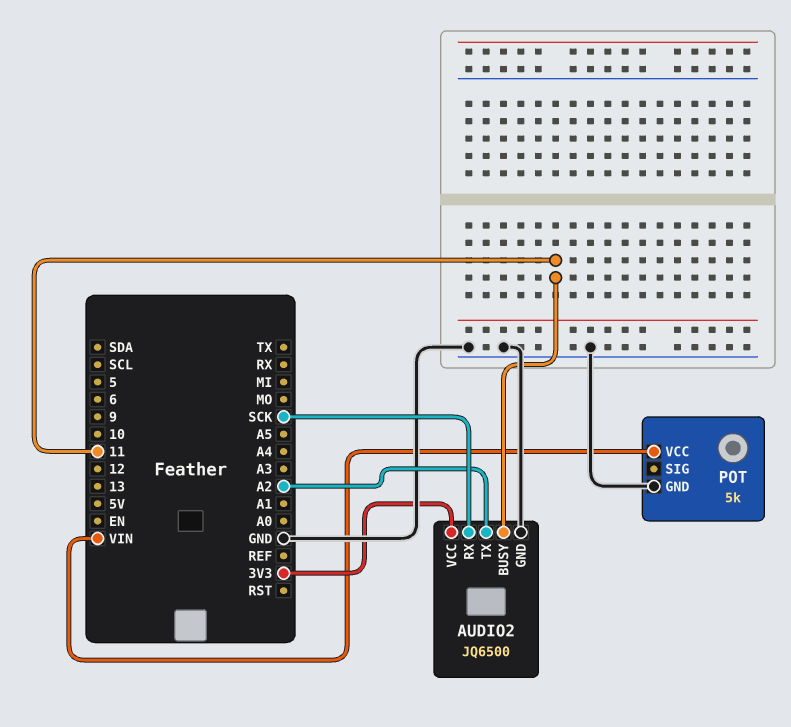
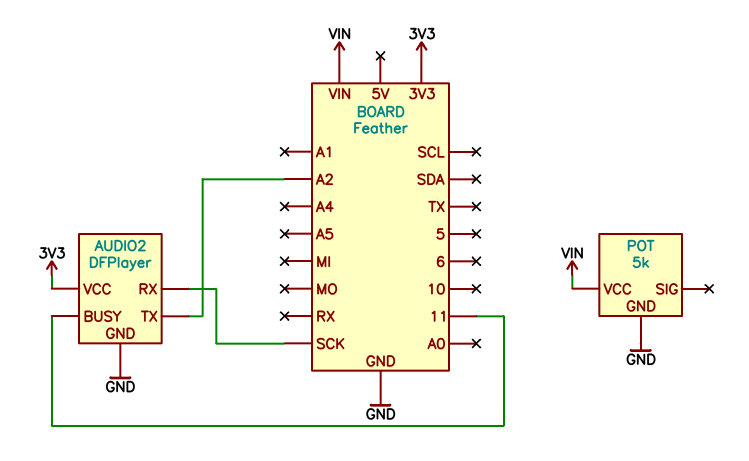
AUDIO2: JQ6500 -> DFPlayer

